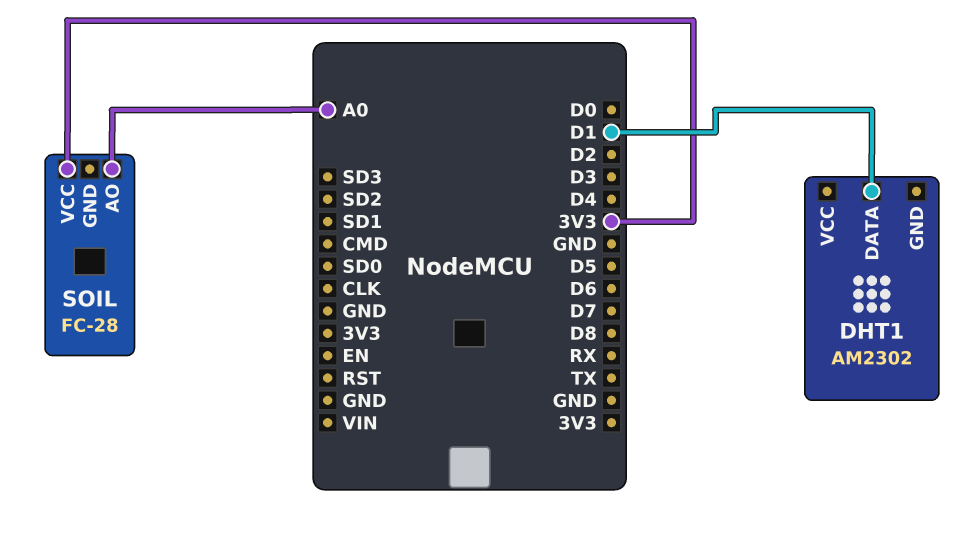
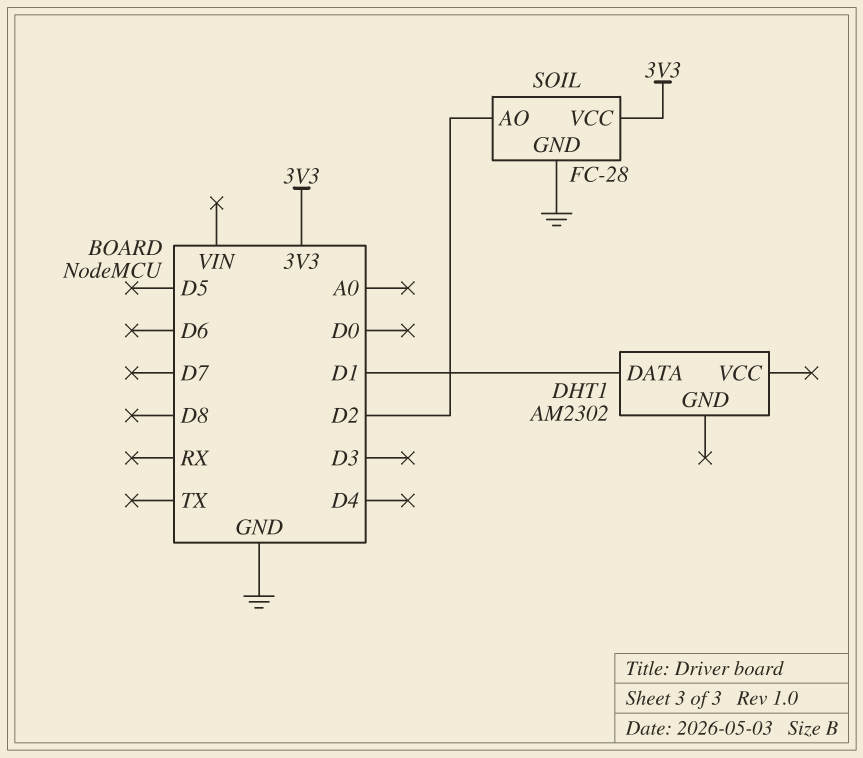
SOIL pin AO: A0 -> D2
SOIL pin GND: none -> GND

